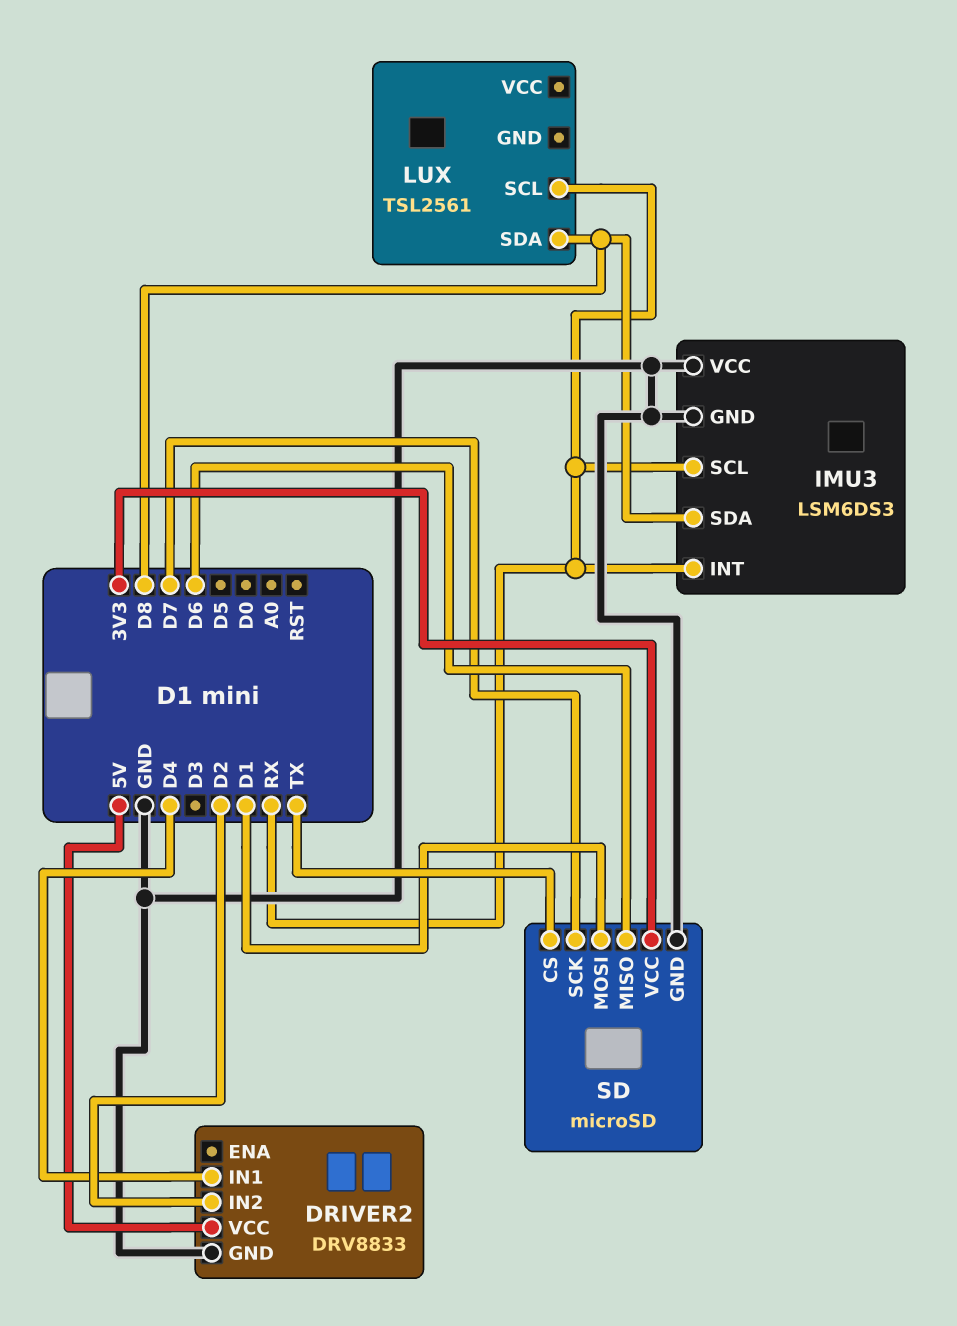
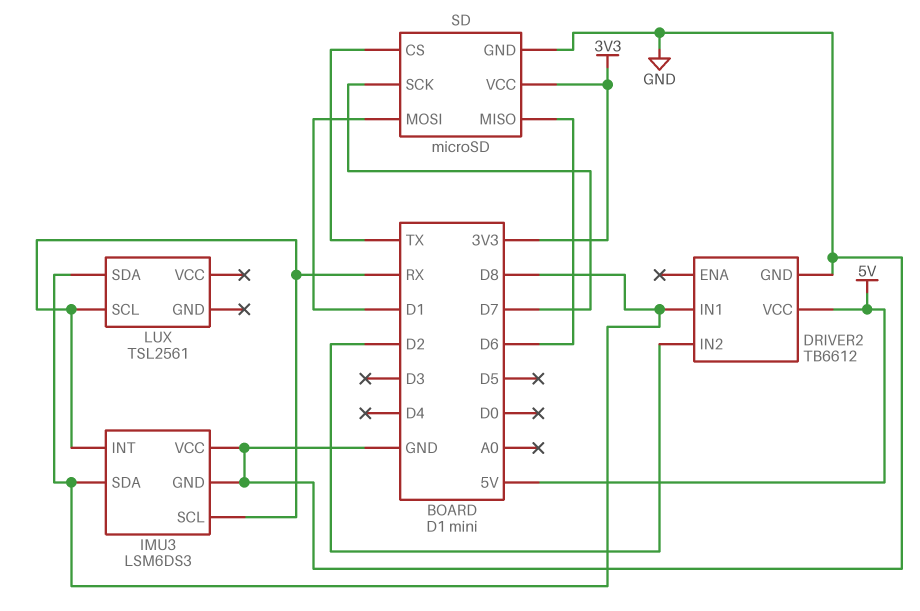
DRIVER2: DRV8833 -> TB6612
DRIVER2 pin IN1: D4 -> D8

